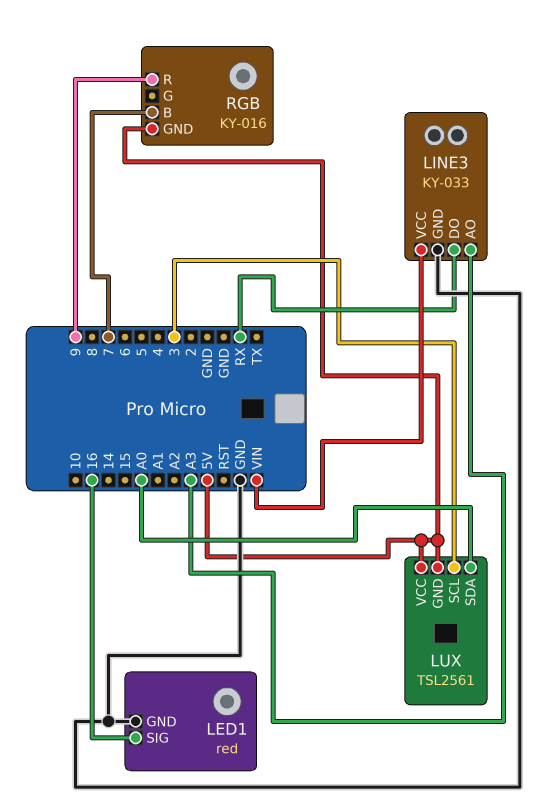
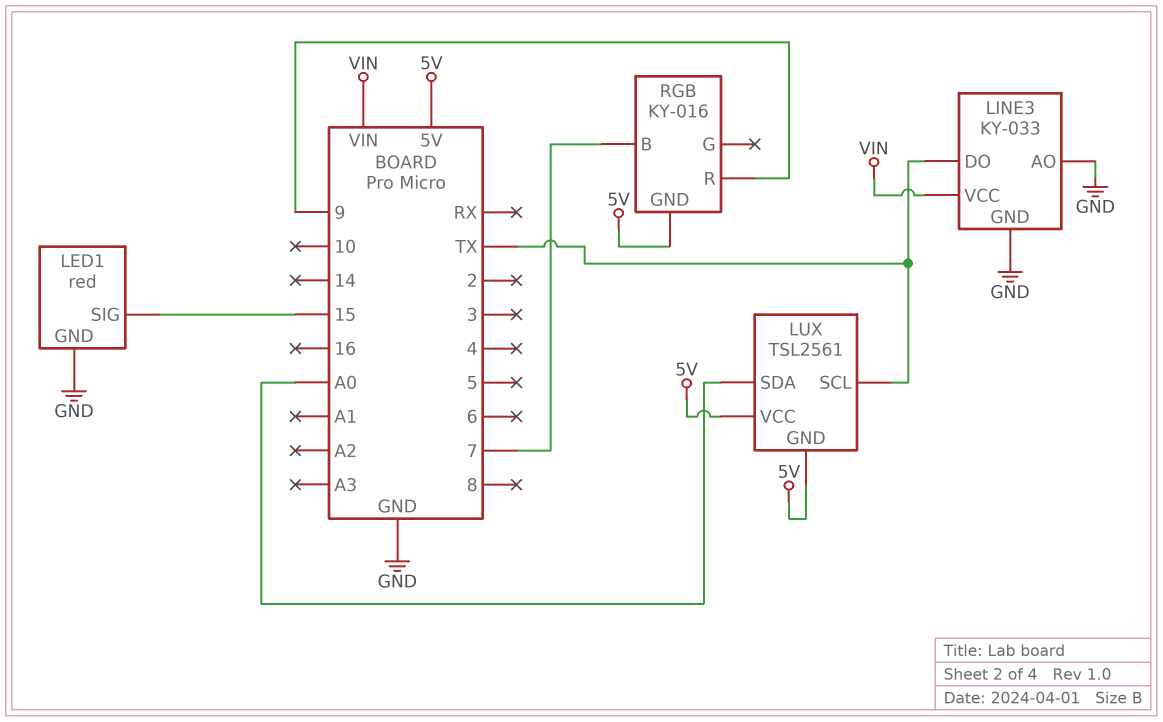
LED1 pin SIG: 16 -> 15
LINE3 pin AO: A3 -> GND
LINE3 pin DO: RX -> TX
LUX pin SCL: 3 -> TX

